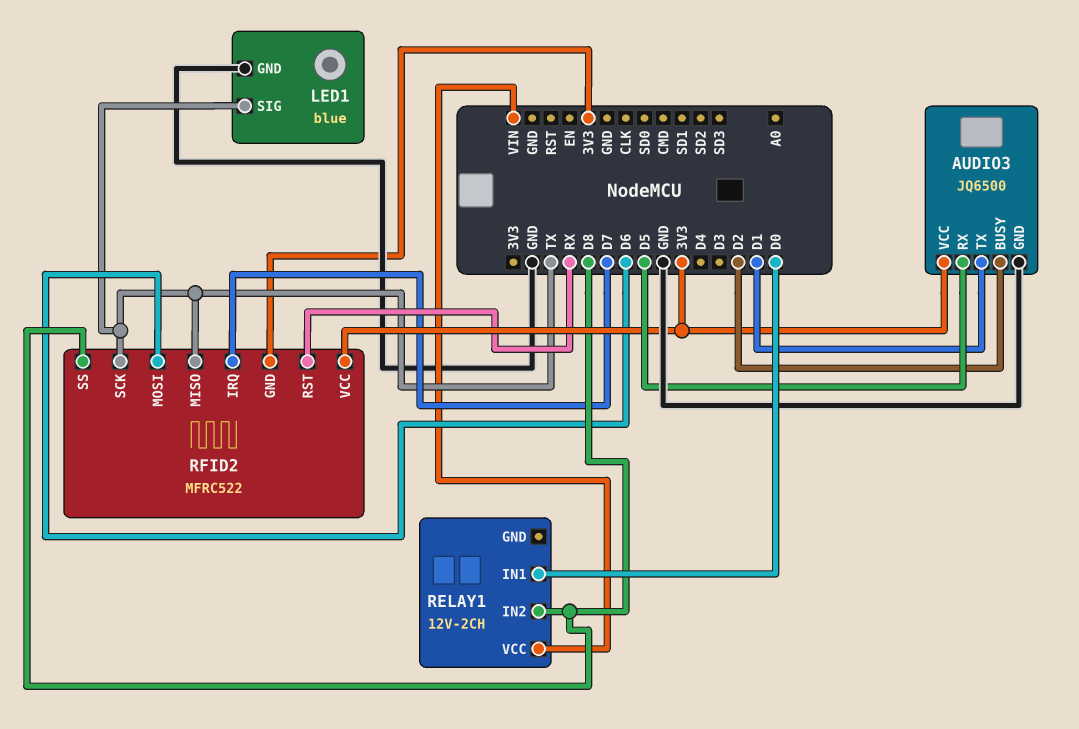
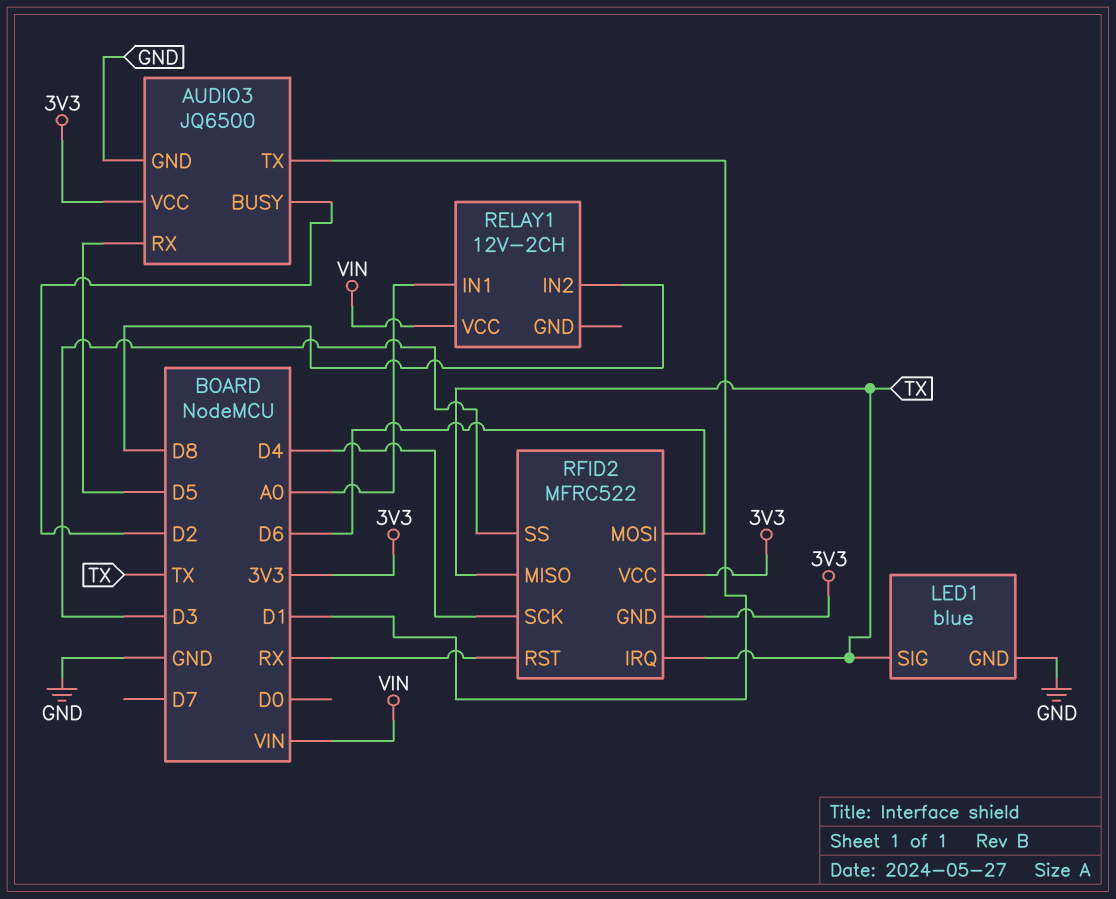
RELAY1 pin IN1: D0 -> A0
RFID2 pin IRQ: D7 -> TX
RFID2 pin SCK: TX -> D4
RFID2 pin SS: D8 -> D3

